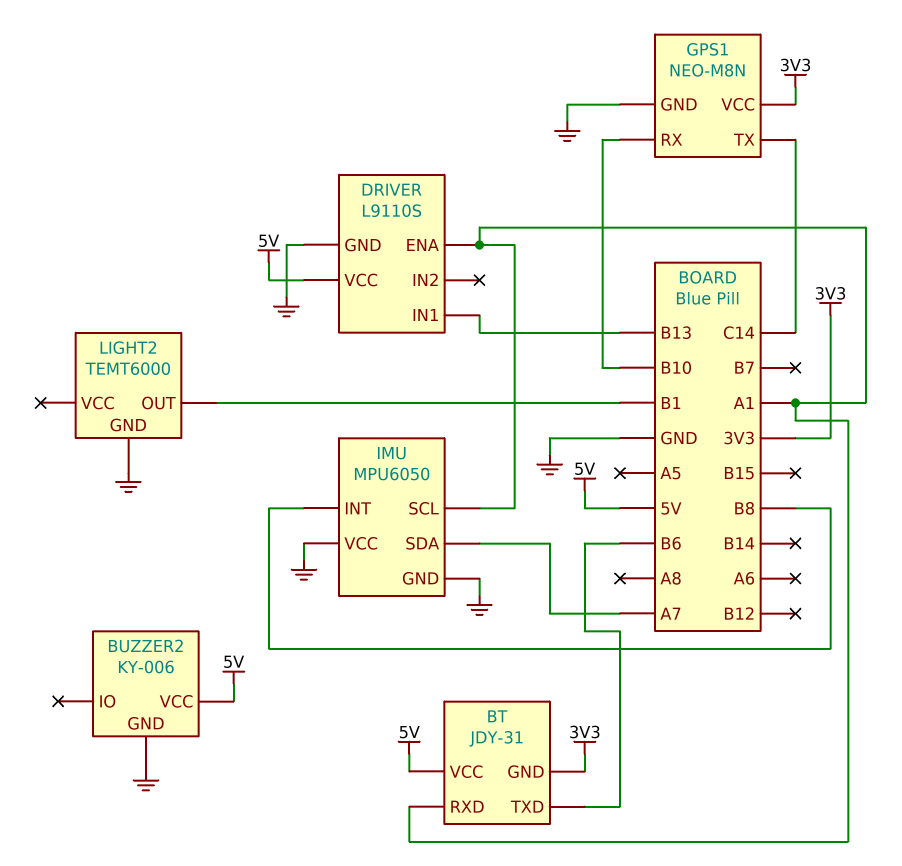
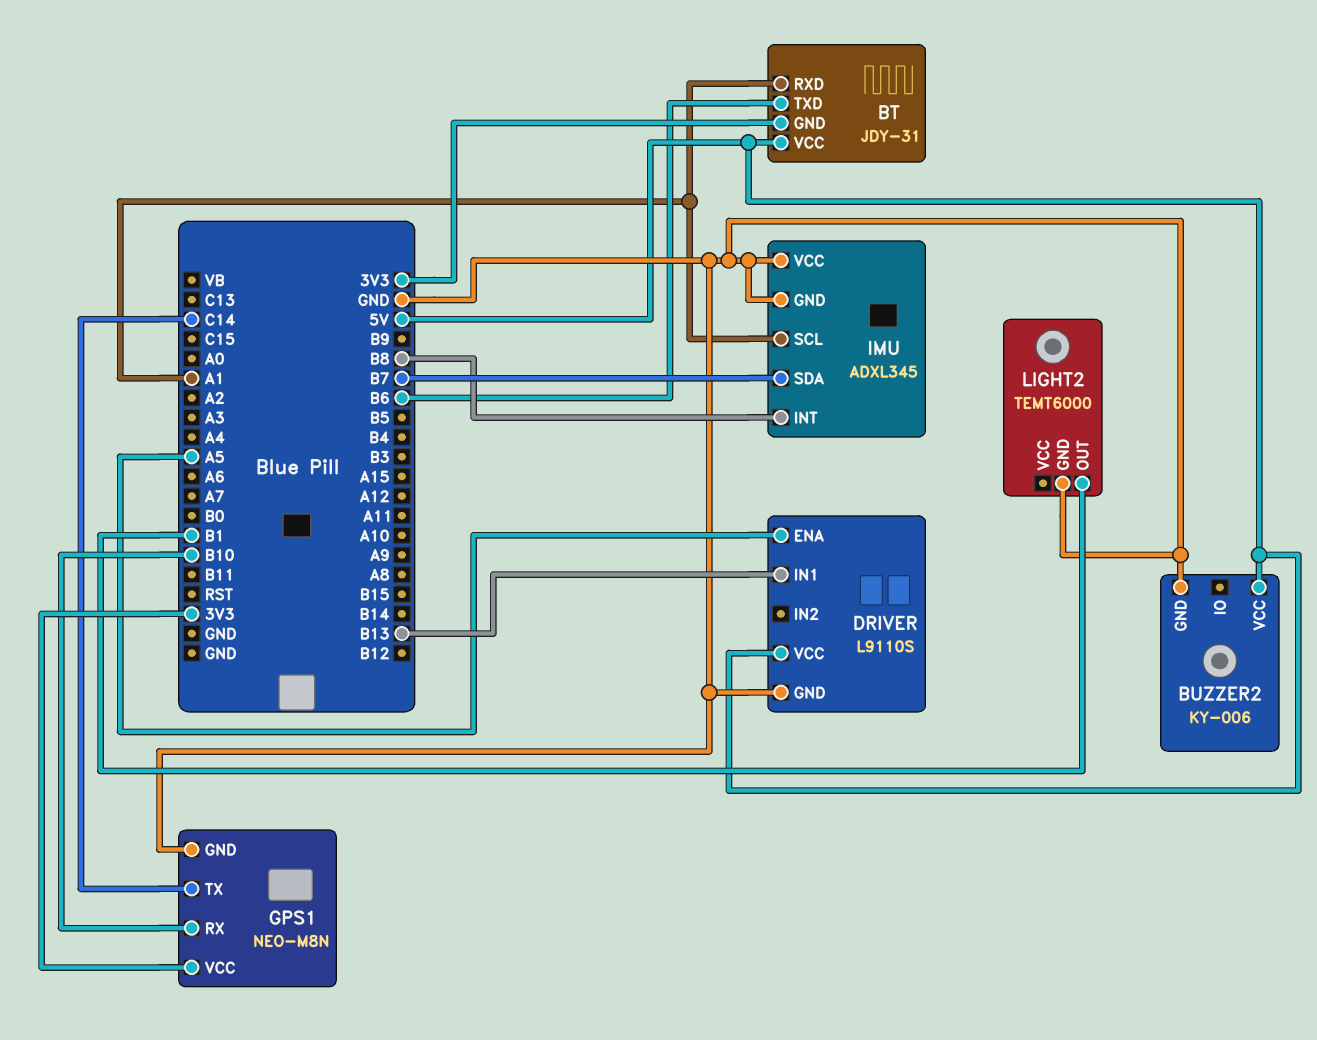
DRIVER pin ENA: A1 -> A5
IMU: MPU6050 -> ADXL345
IMU pin SDA: A7 -> B7

